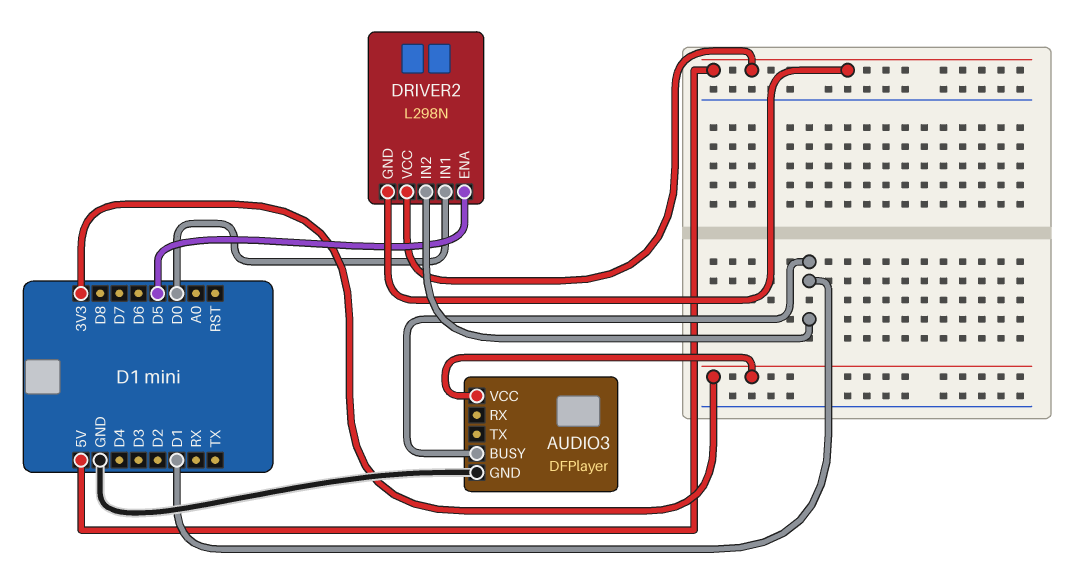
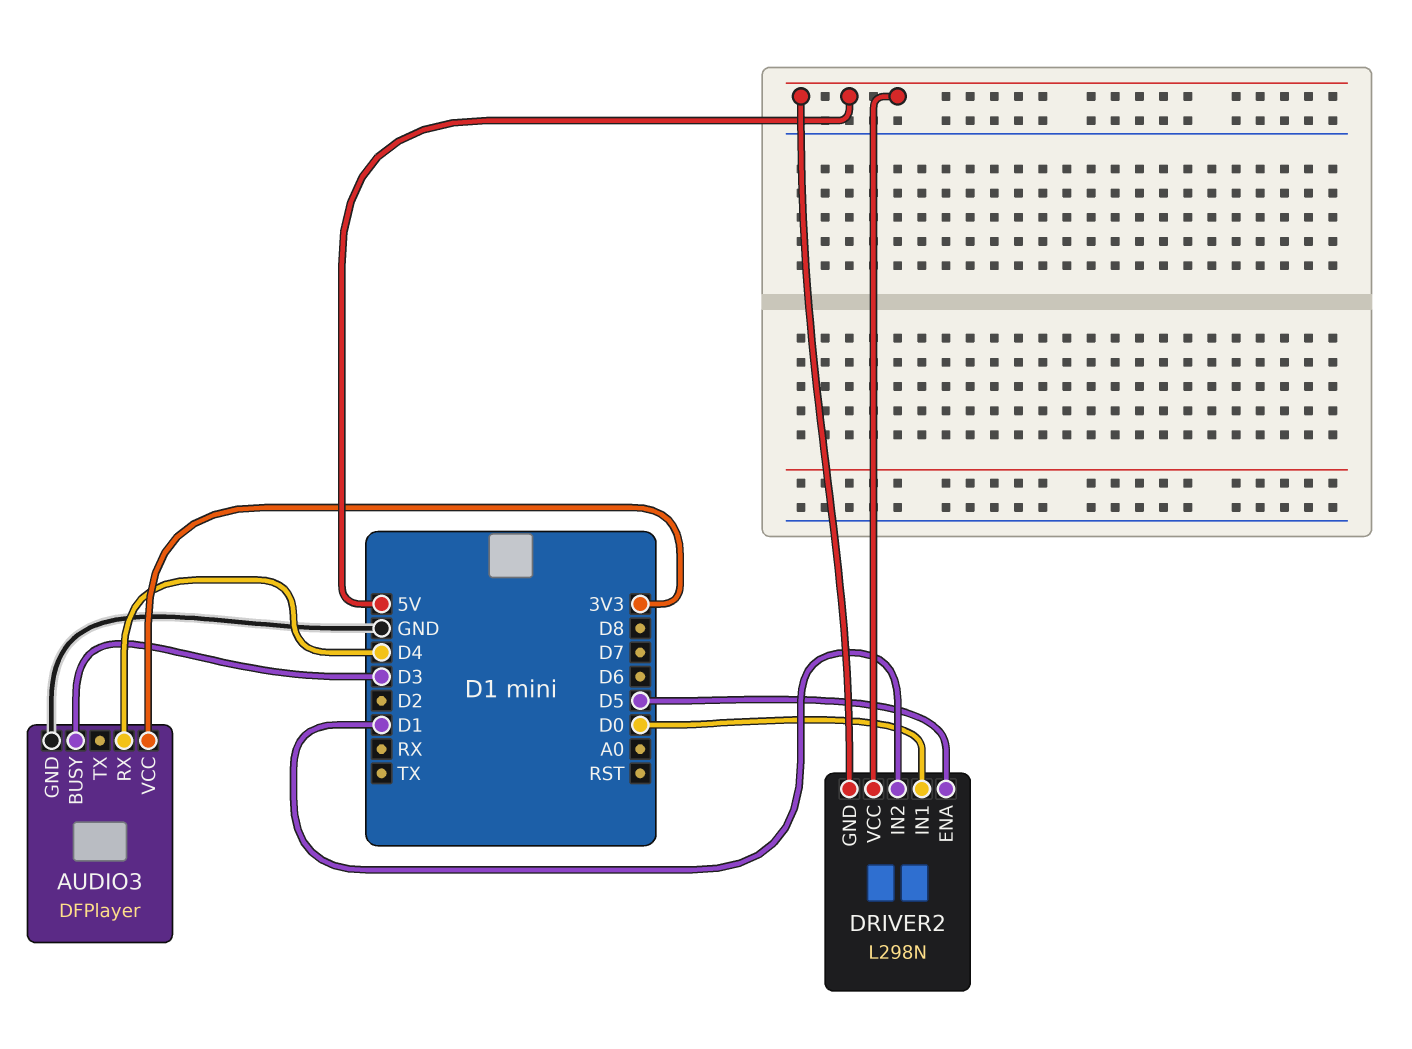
AUDIO3 pin BUSY: D1 -> D3
AUDIO3 pin RX: none -> D4

